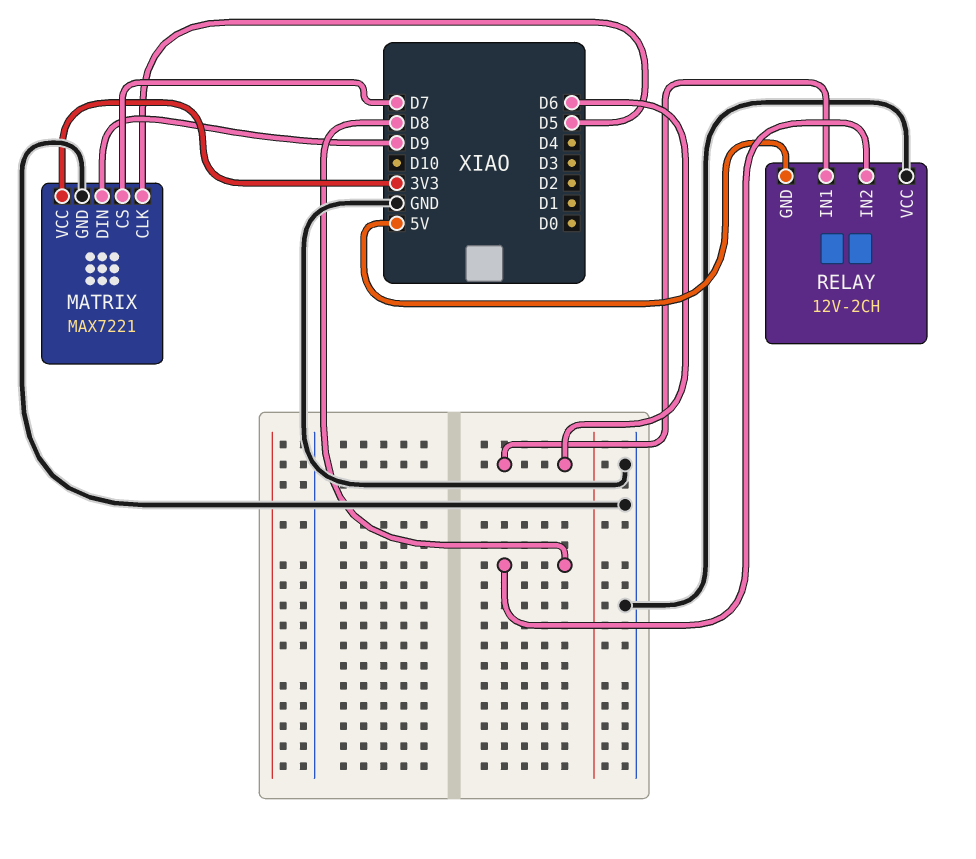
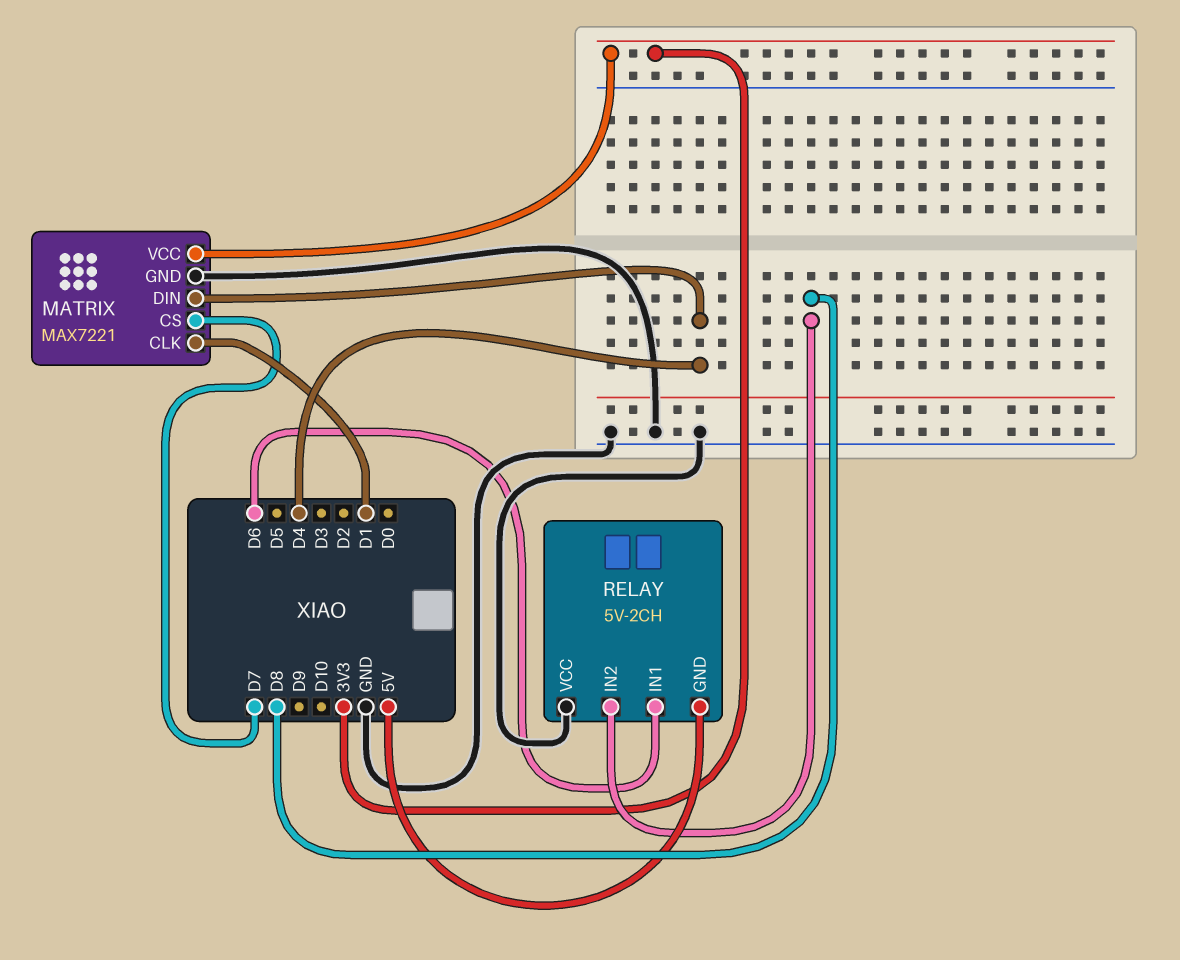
MATRIX pin CLK: D5 -> D1
MATRIX pin DIN: D9 -> D4
RELAY: 12V-2CH -> 5V-2CH

